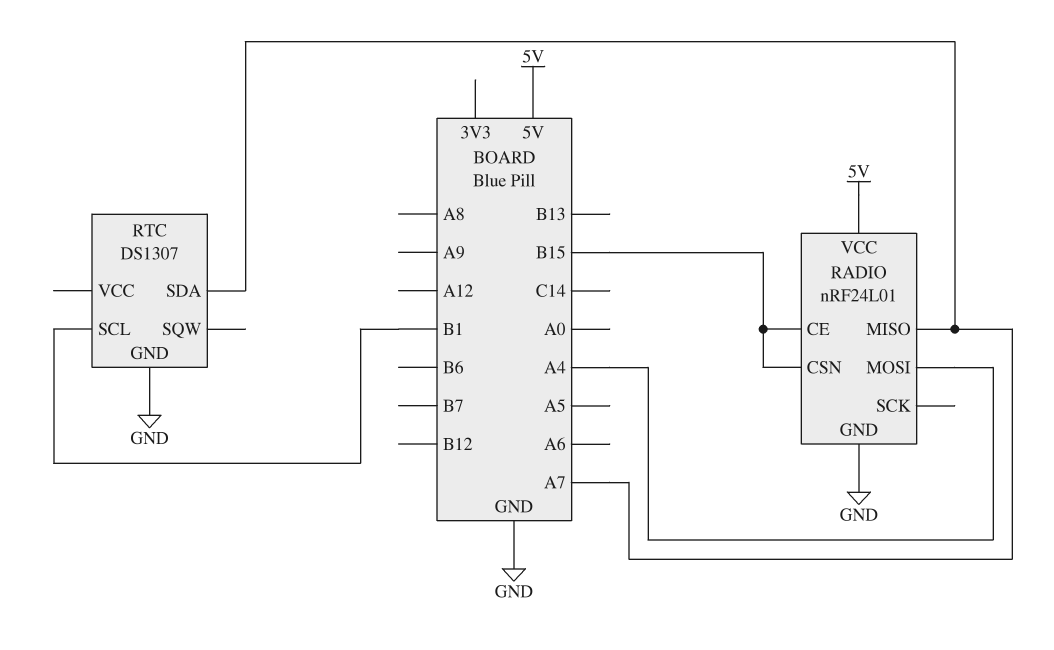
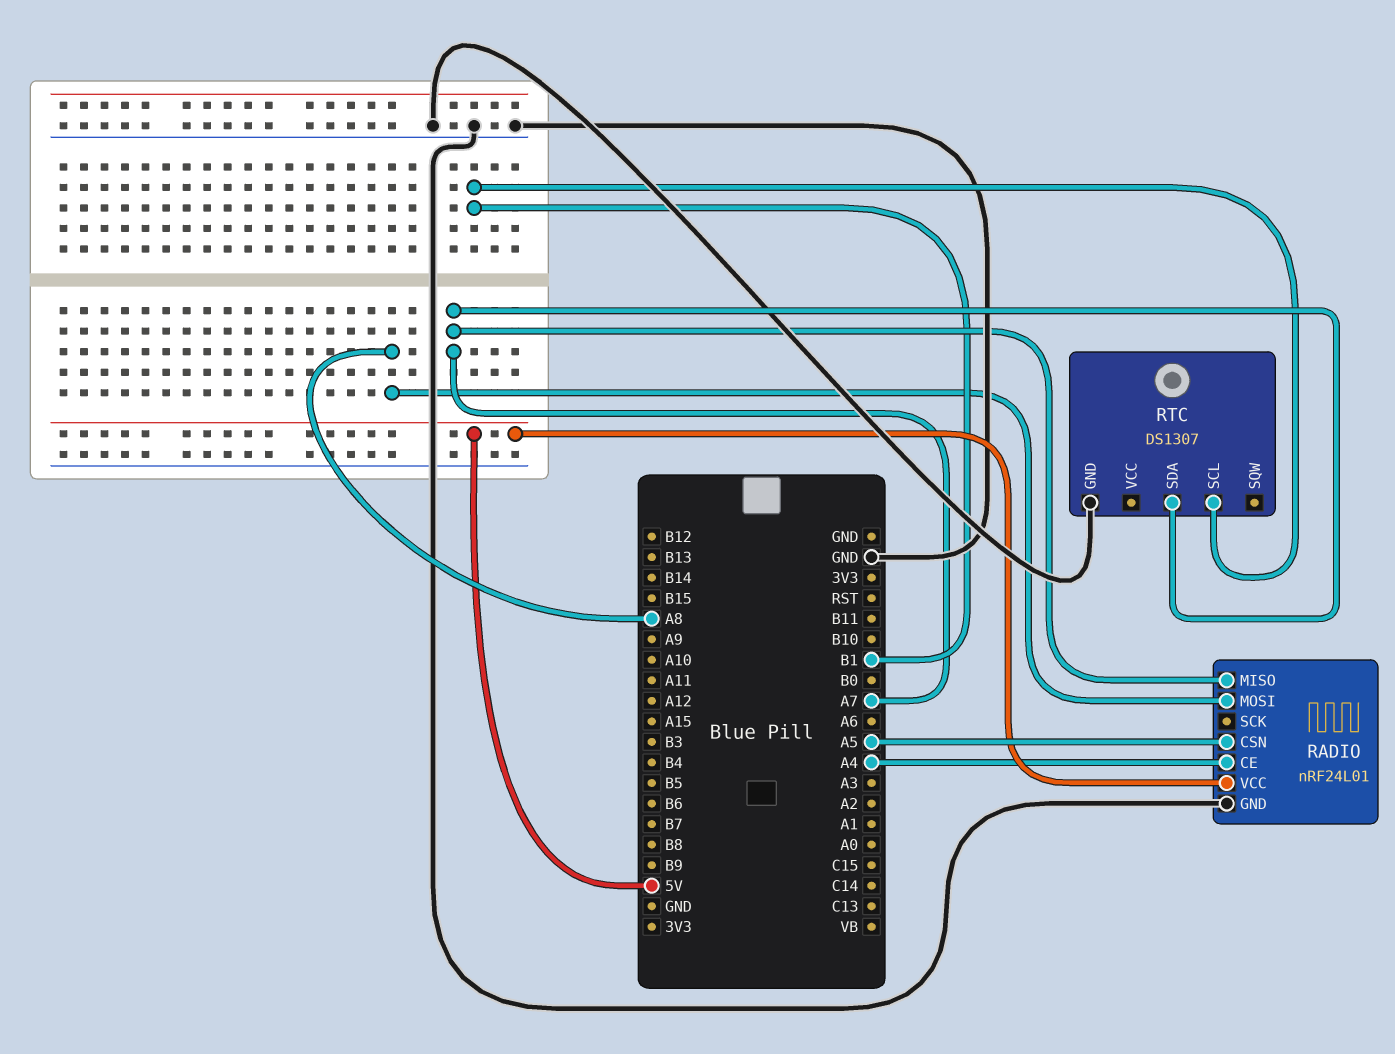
RADIO pin CE: B15 -> A4
RADIO pin CSN: B15 -> A5
RADIO pin MOSI: A4 -> A8

